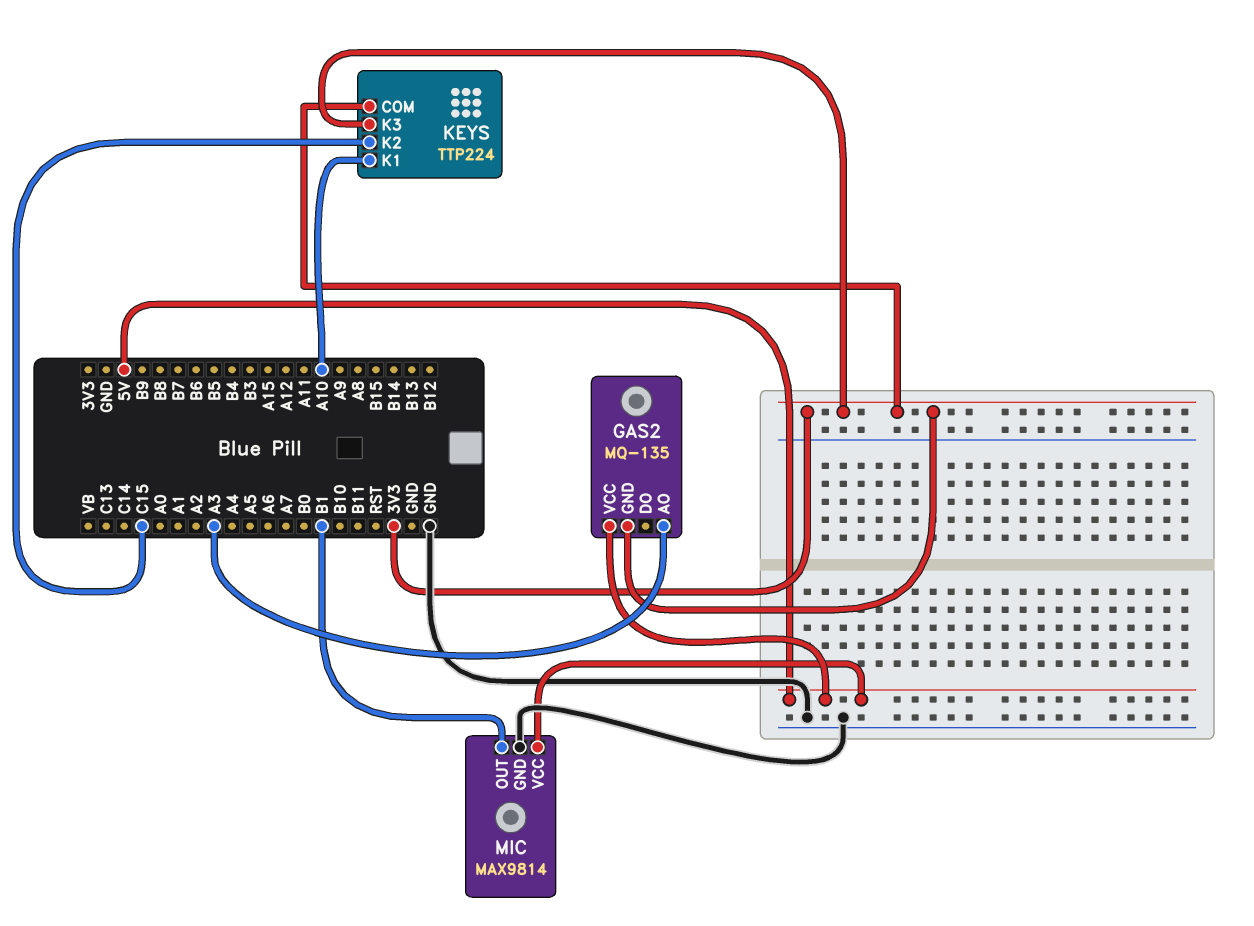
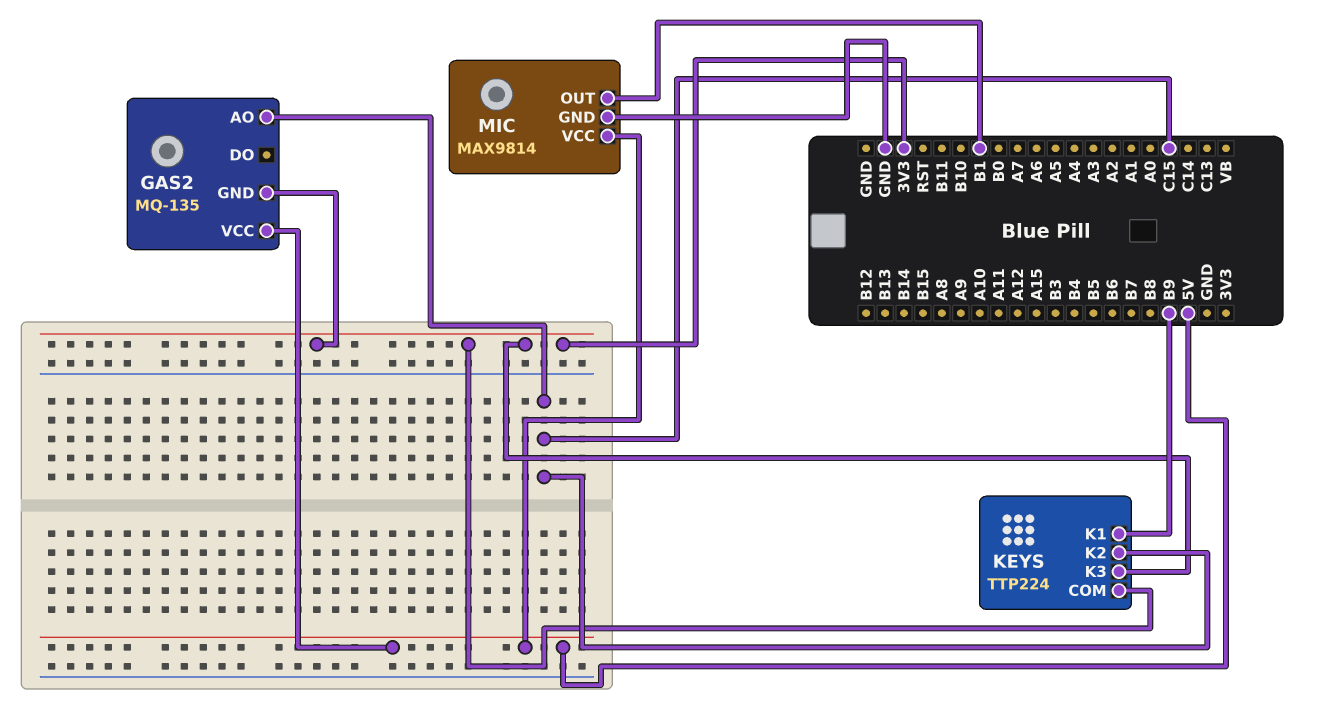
GAS2 pin AO: A3 -> C15
KEYS pin K1: A10 -> B9

